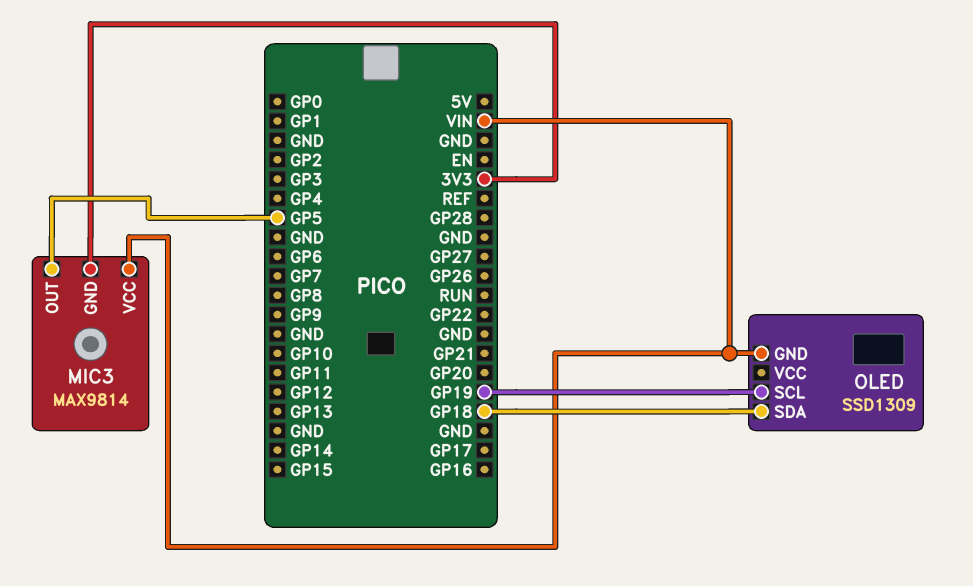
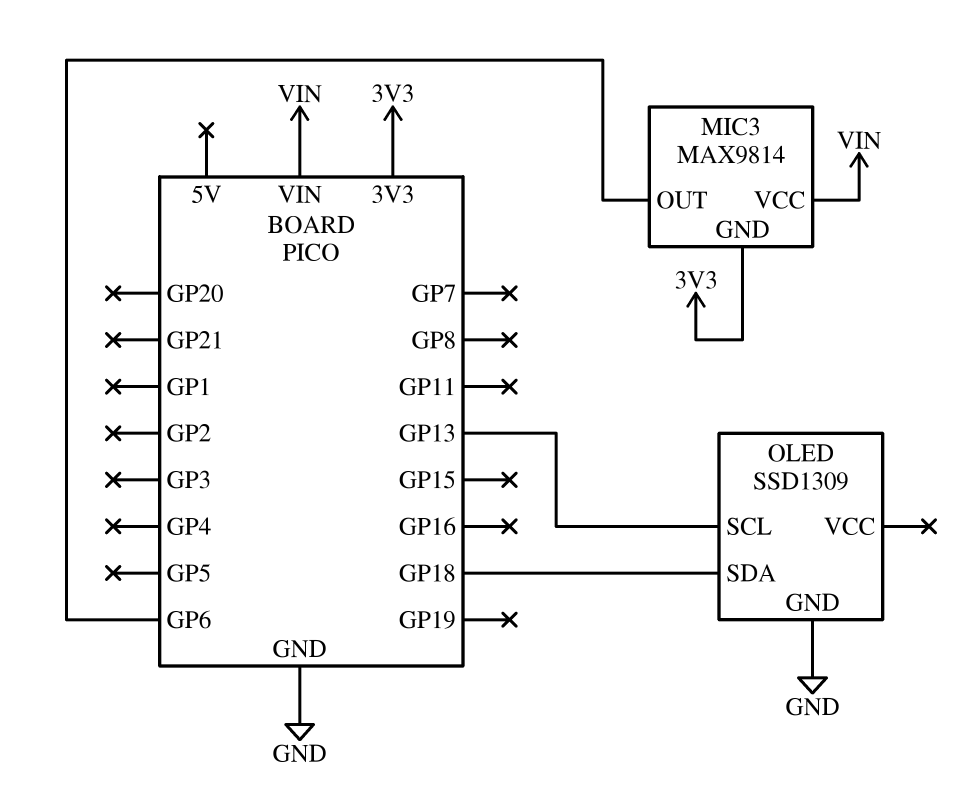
MIC3 pin OUT: GP5 -> GP6
OLED pin GND: VIN -> GND
OLED pin SCL: GP19 -> GP13

